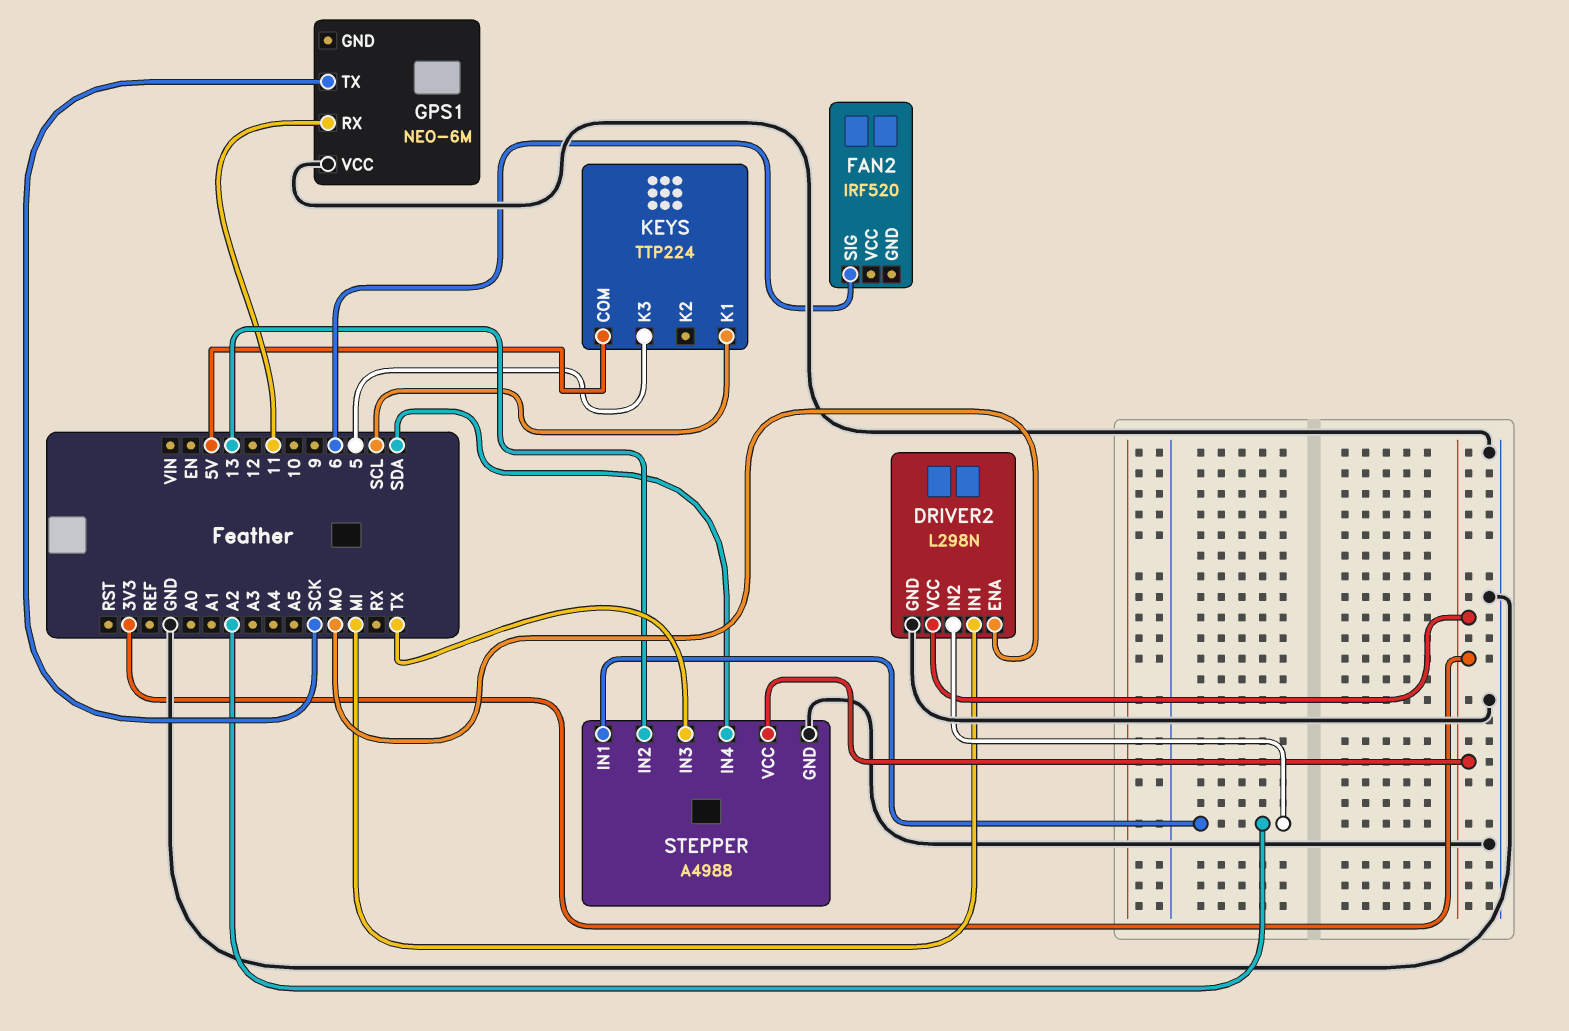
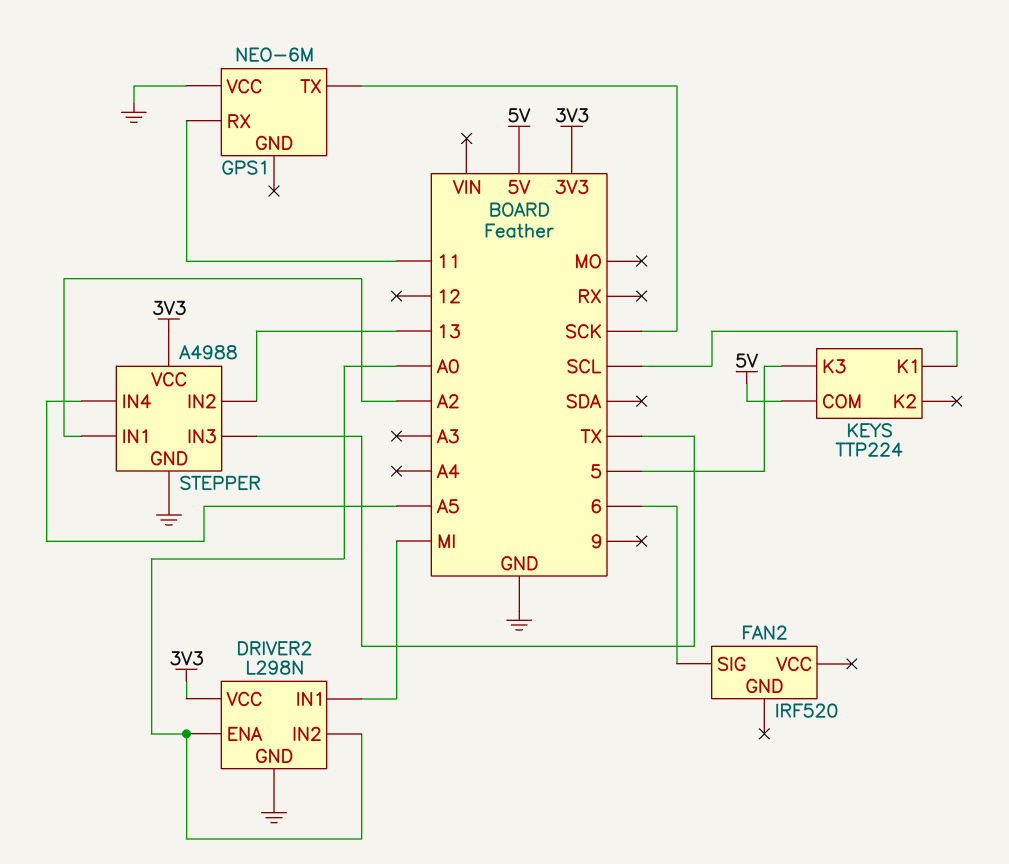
DRIVER2 pin ENA: MO -> A0
DRIVER2 pin IN2: A2 -> A0
STEPPER pin IN4: SDA -> A5

